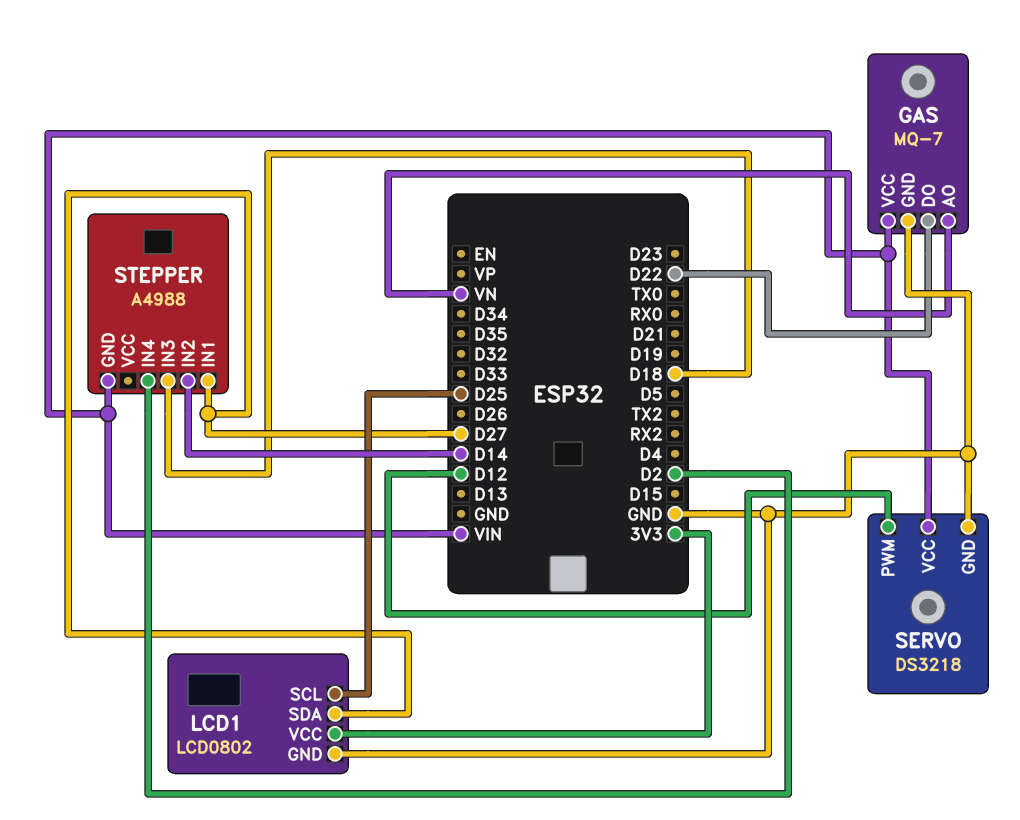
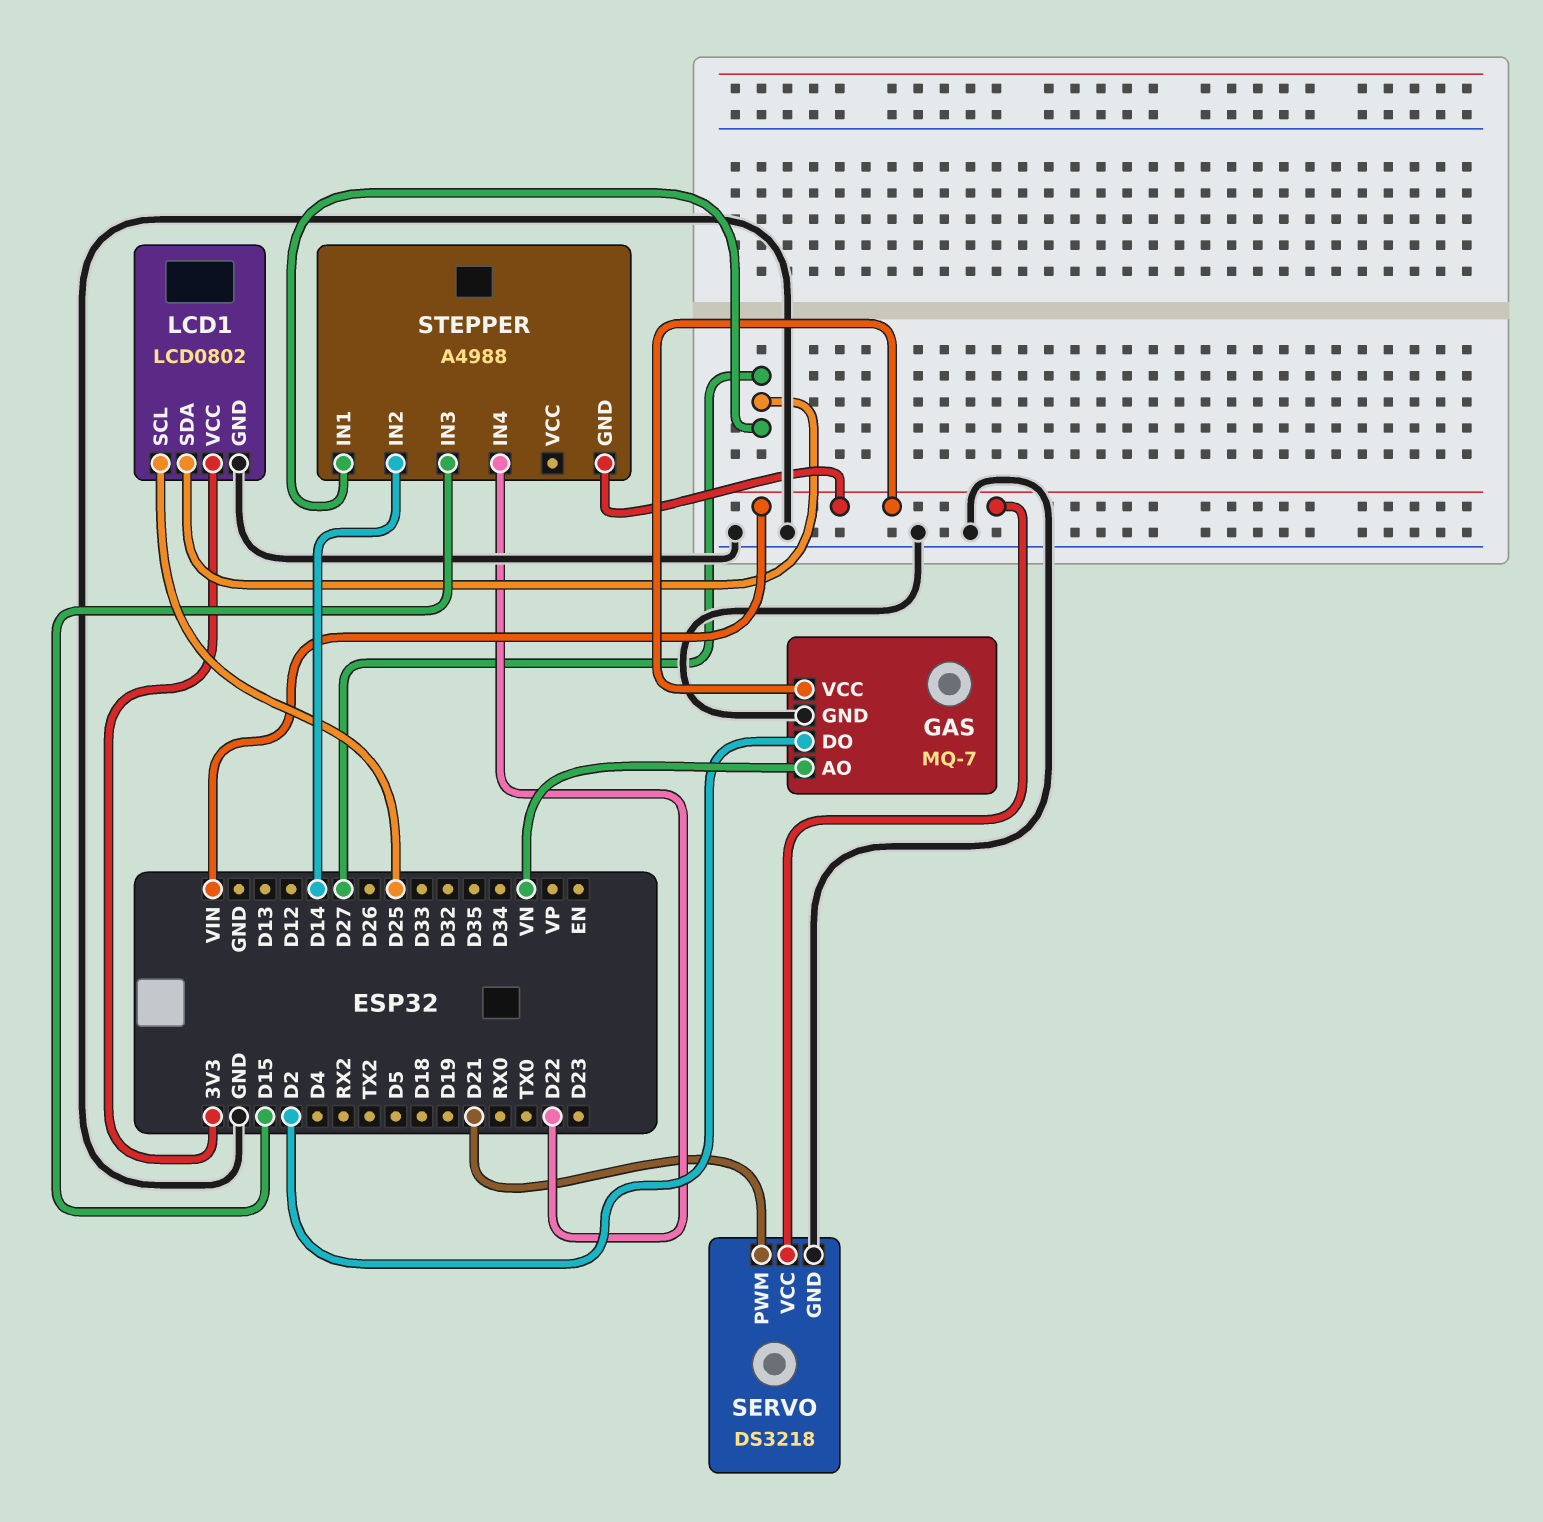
GAS pin DO: D22 -> D2
SERVO pin PWM: D12 -> D21
STEPPER pin IN3: D18 -> D15
STEPPER pin IN4: D2 -> D22

